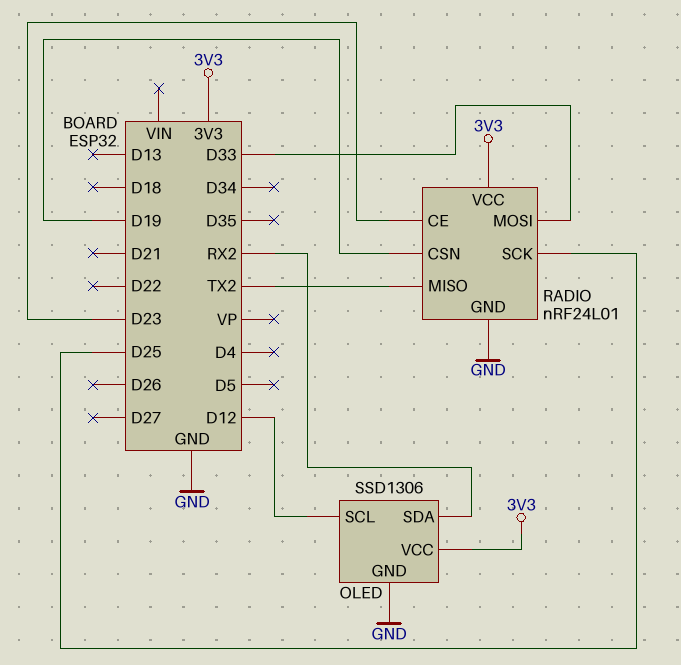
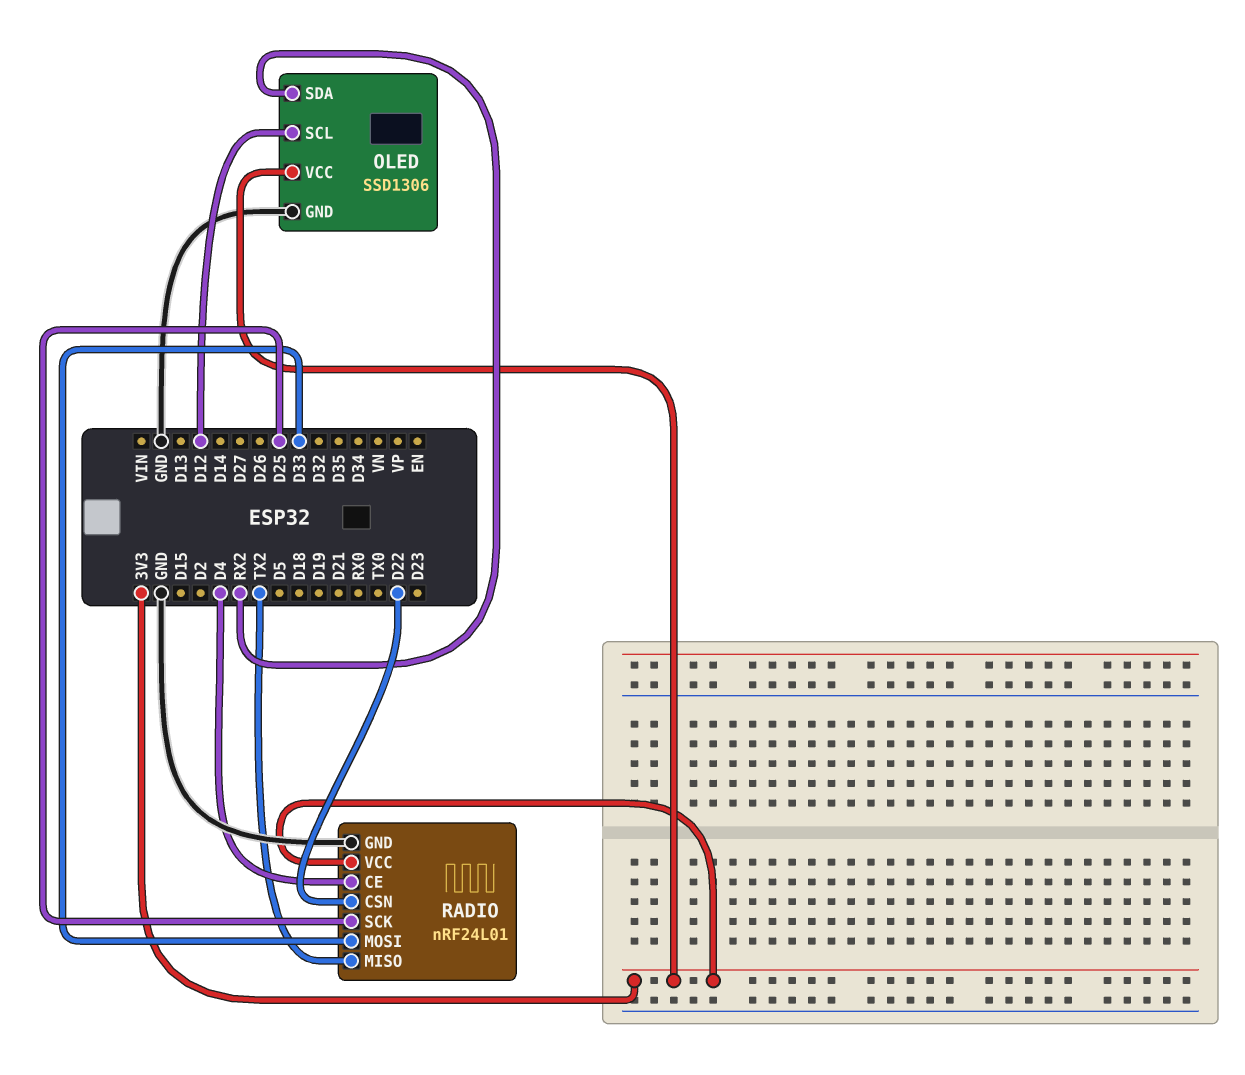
RADIO pin CE: D23 -> D4
RADIO pin CSN: D19 -> D22

